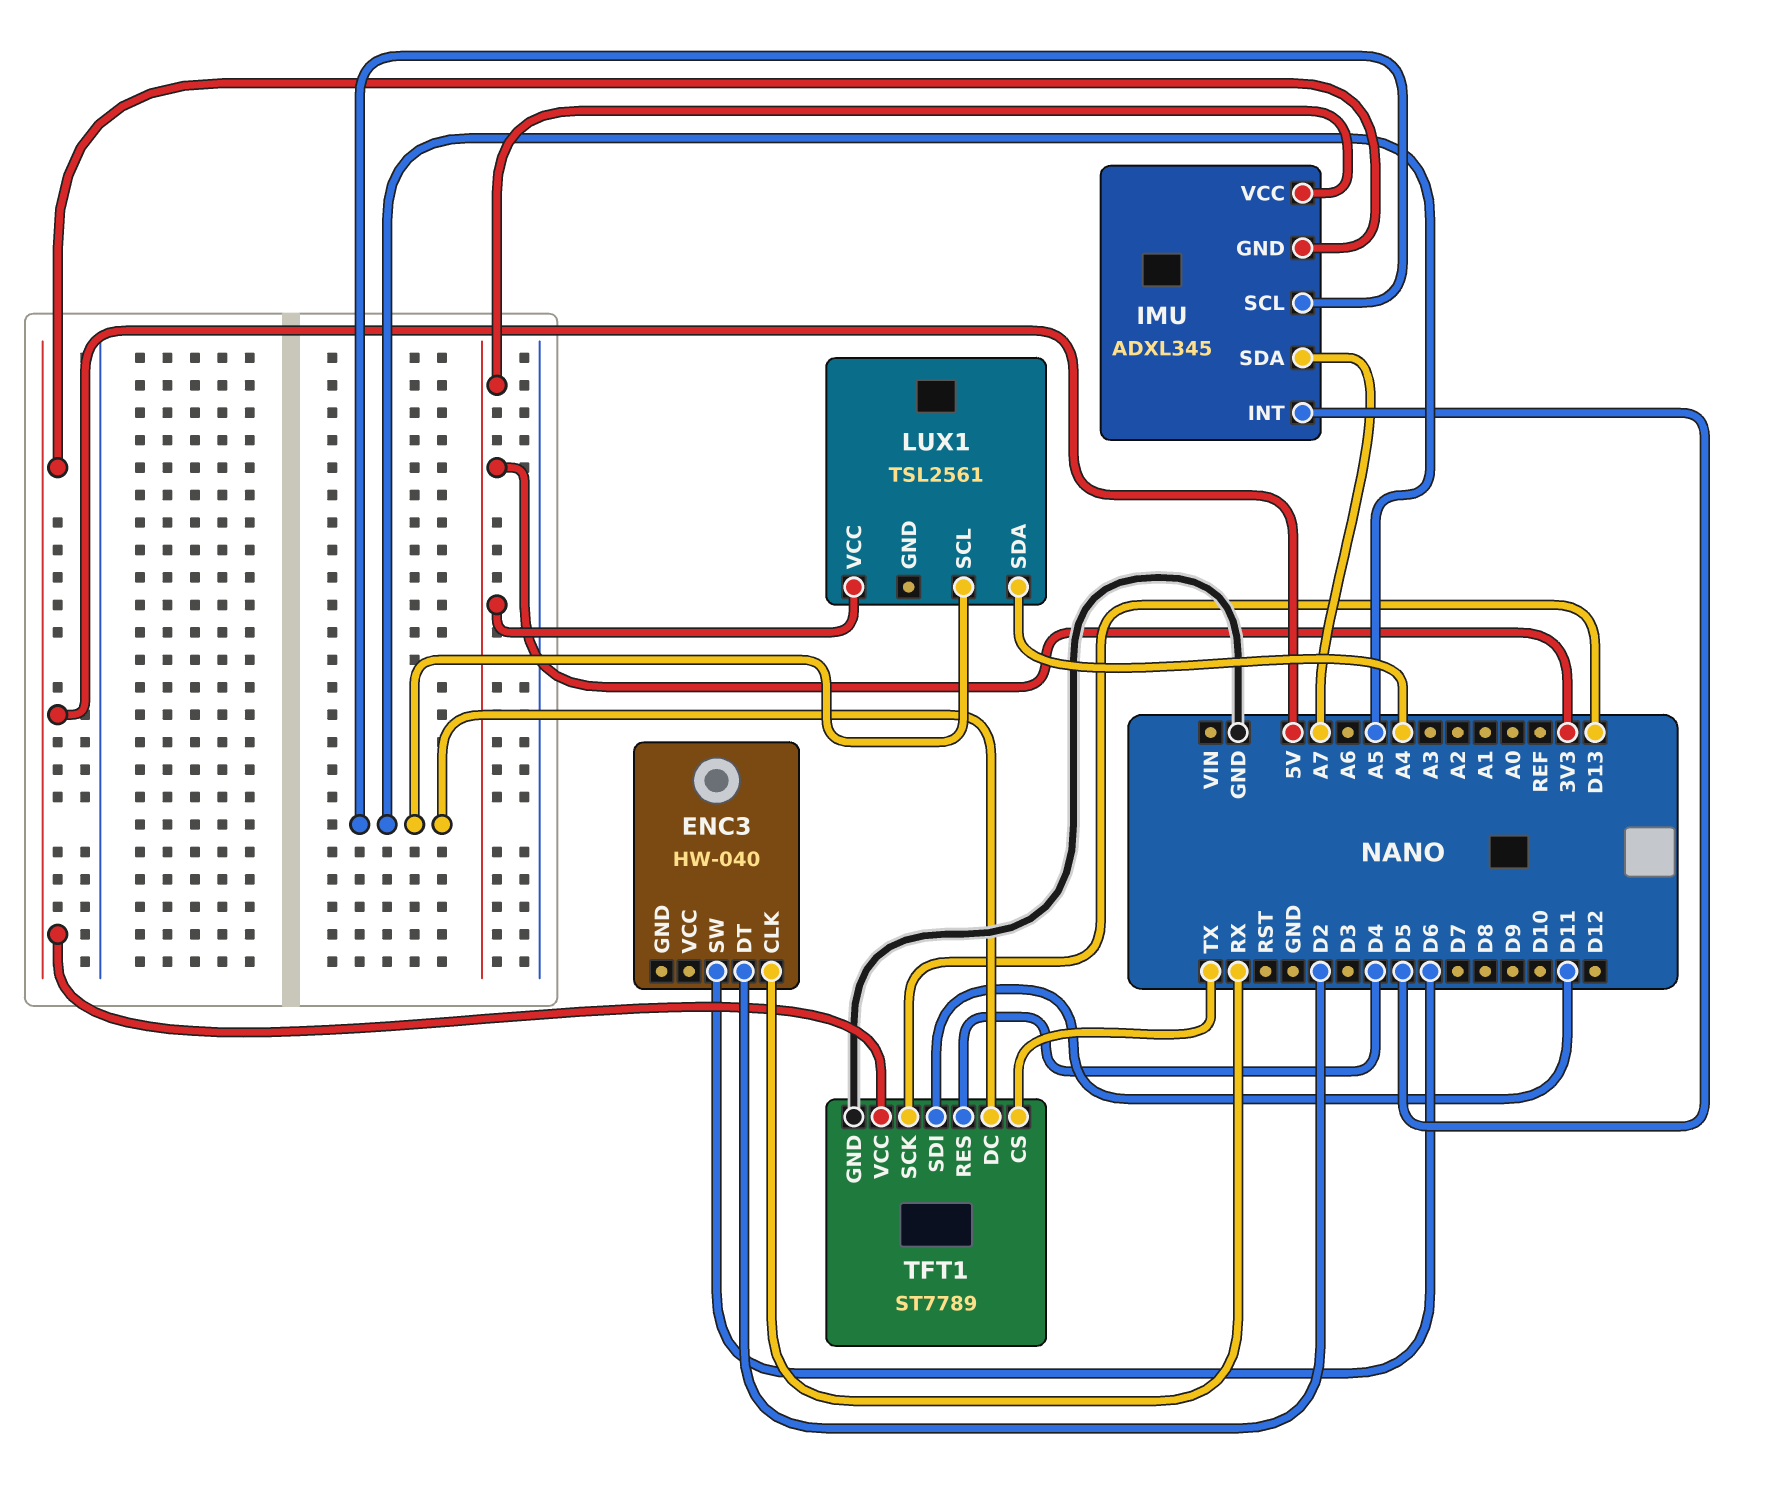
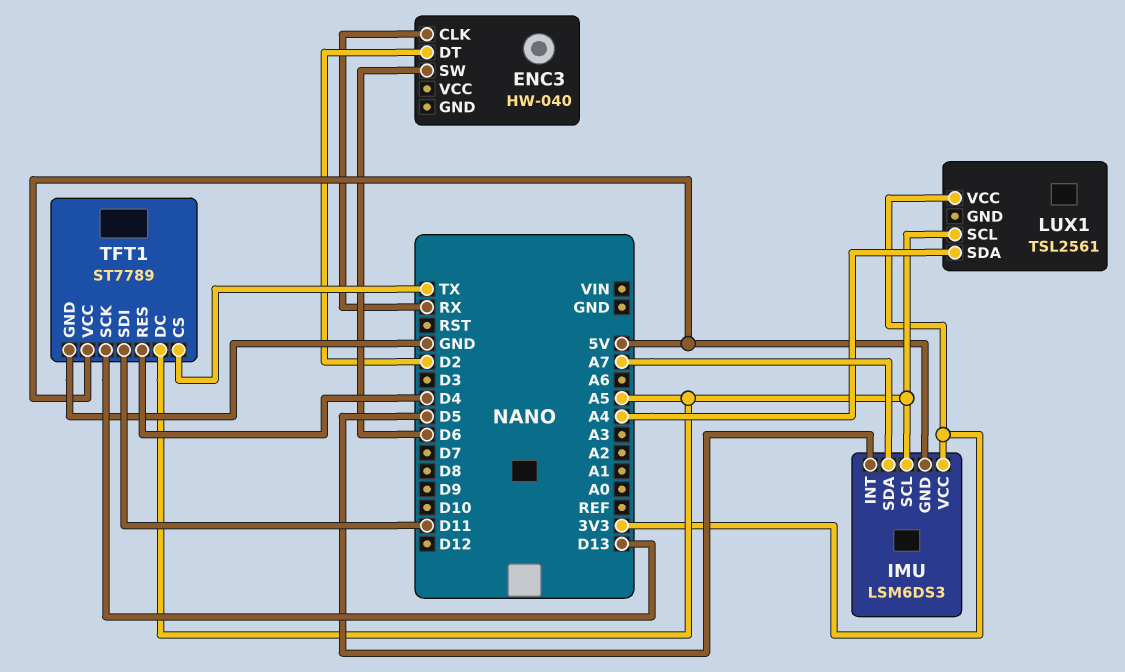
IMU: ADXL345 -> LSM6DS3

